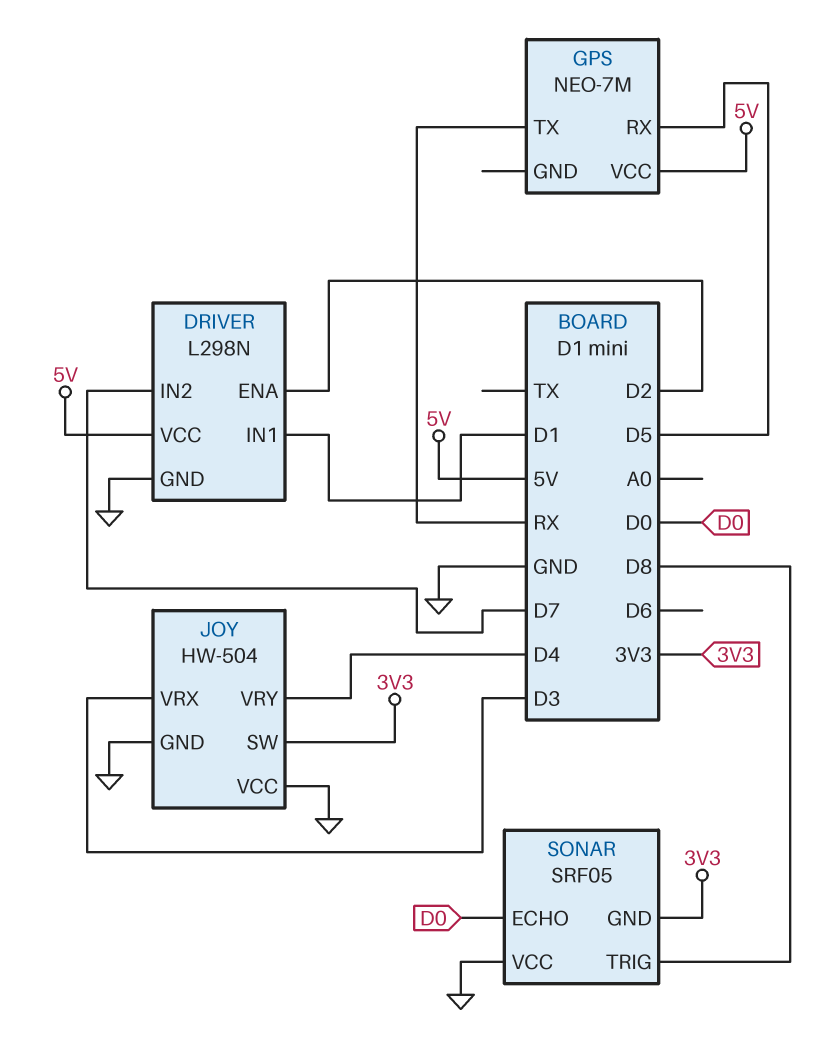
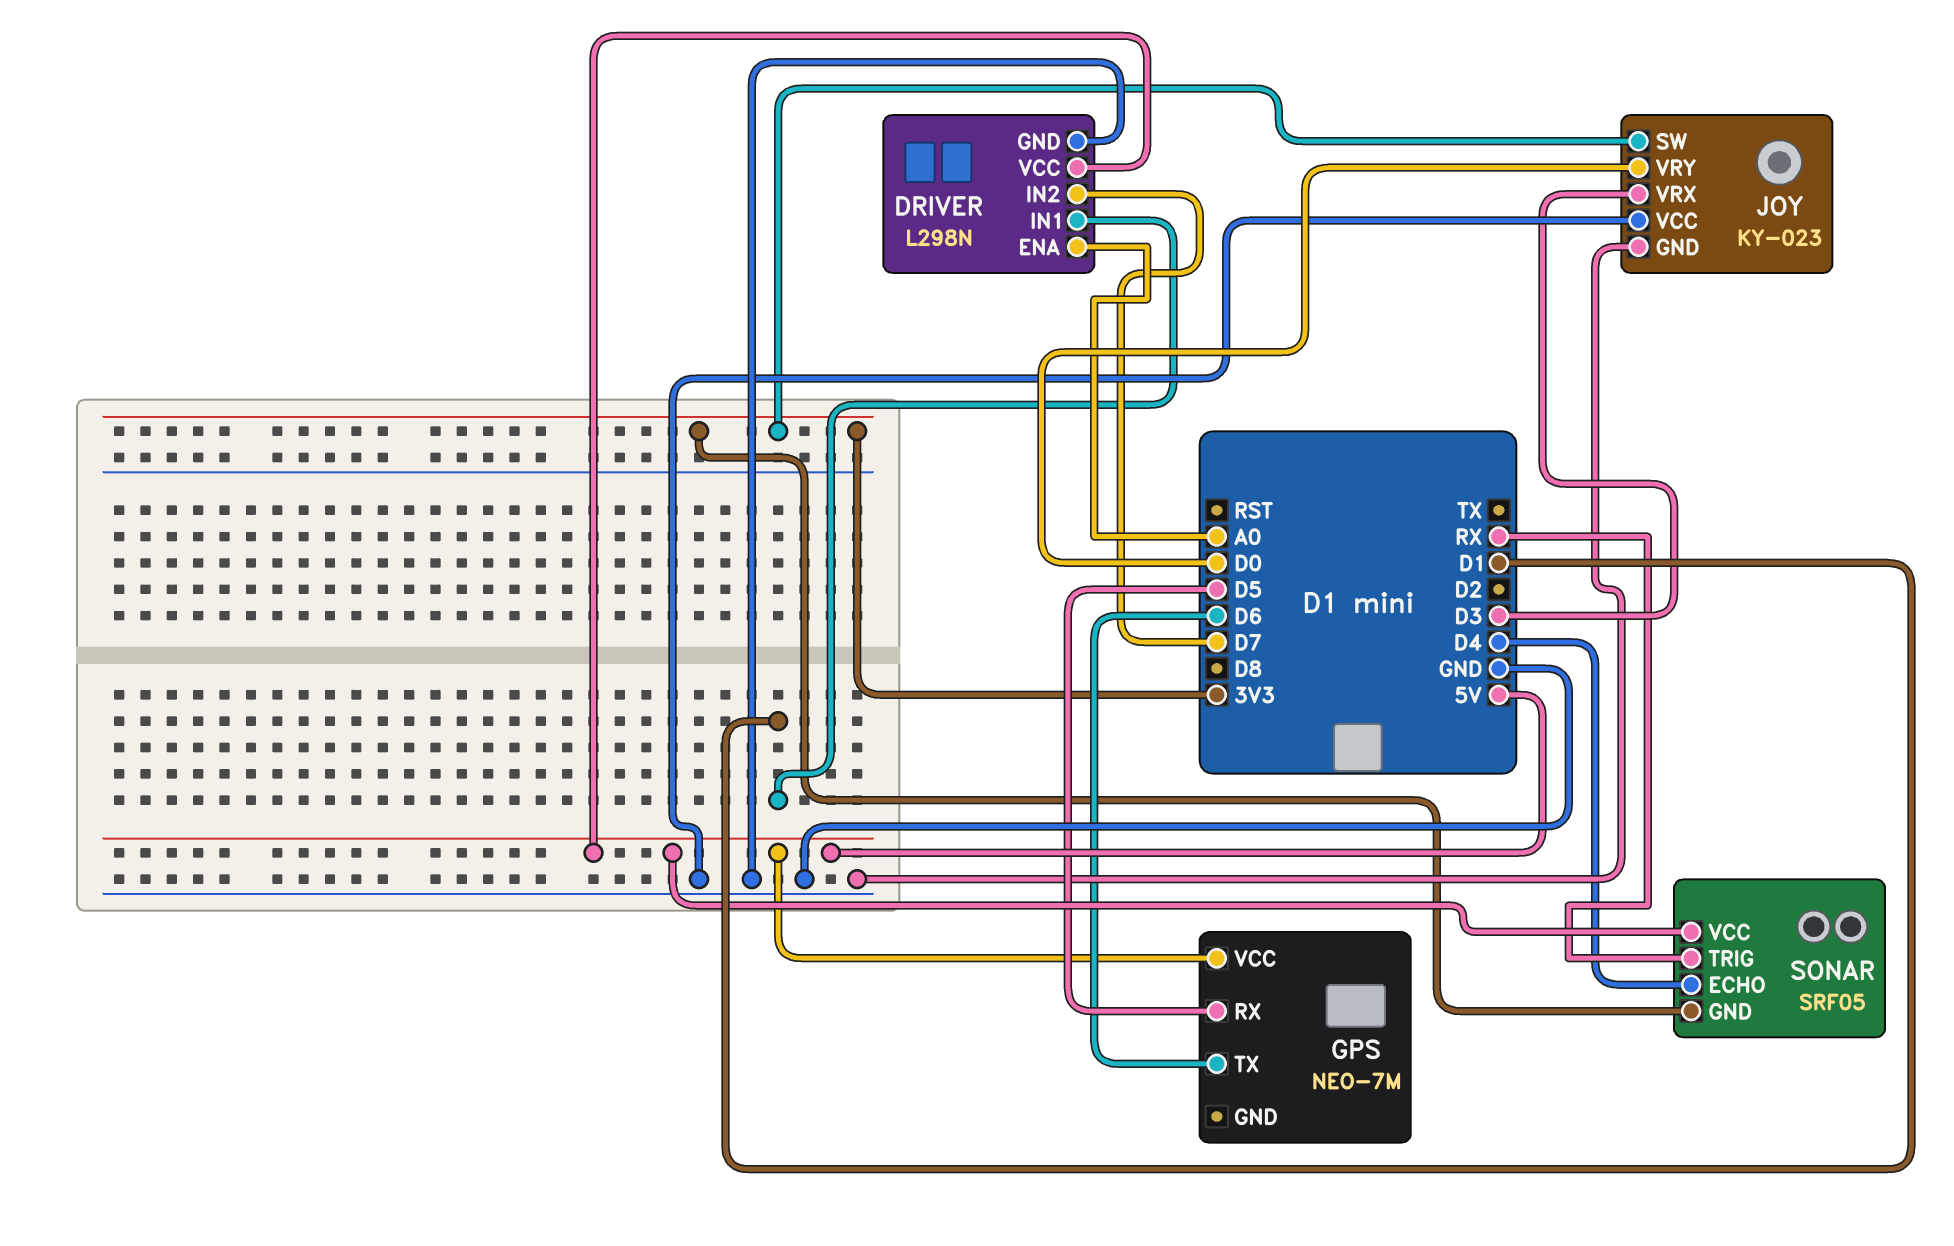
DRIVER pin ENA: D2 -> A0
GPS pin TX: RX -> D6
JOY: HW-504 -> KY-023
JOY pin VRY: D4 -> D0
SONAR pin ECHO: D0 -> D4
SONAR pin TRIG: D8 -> RX
SONAR pin VCC: GND -> 5V

